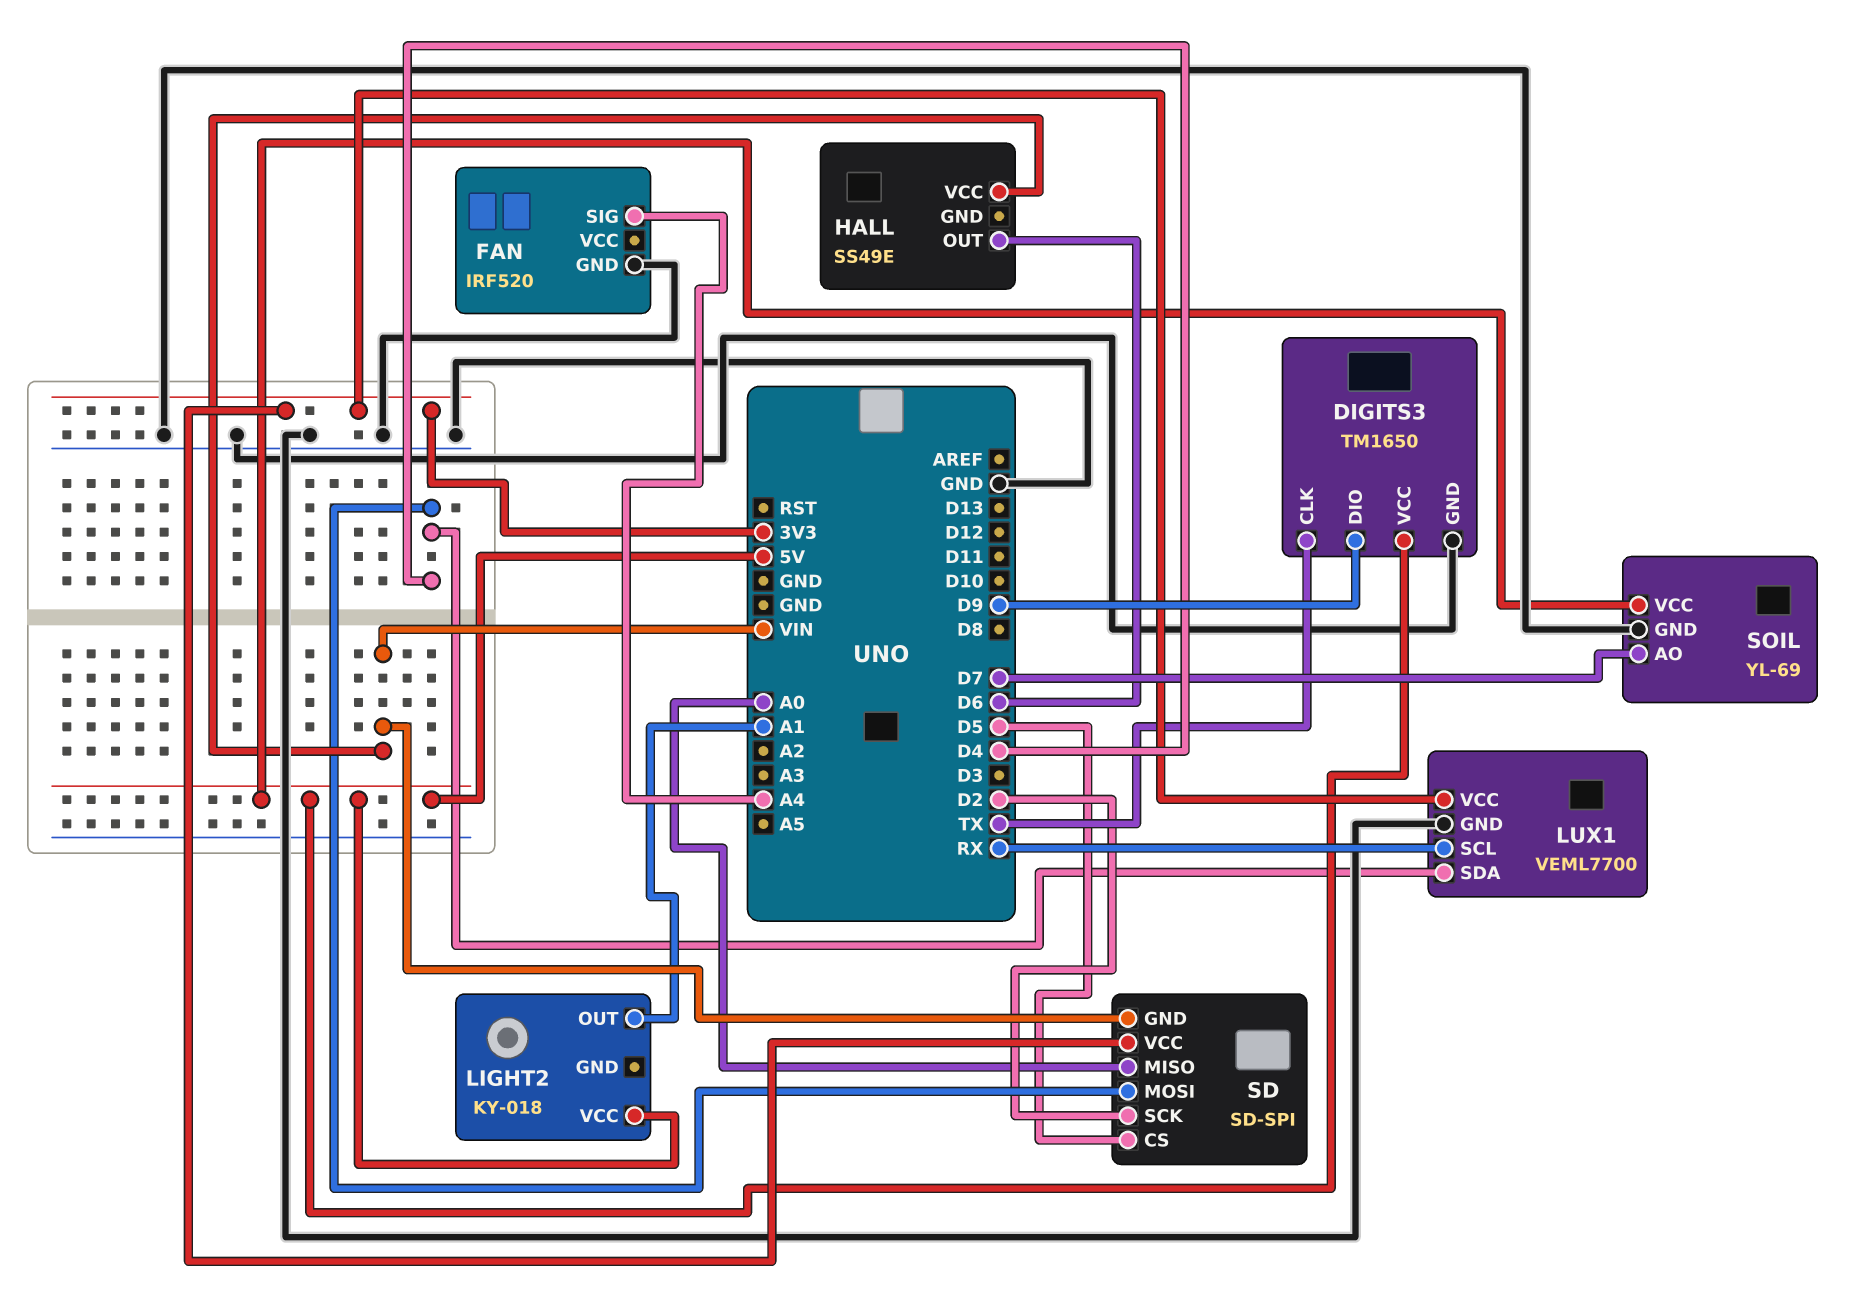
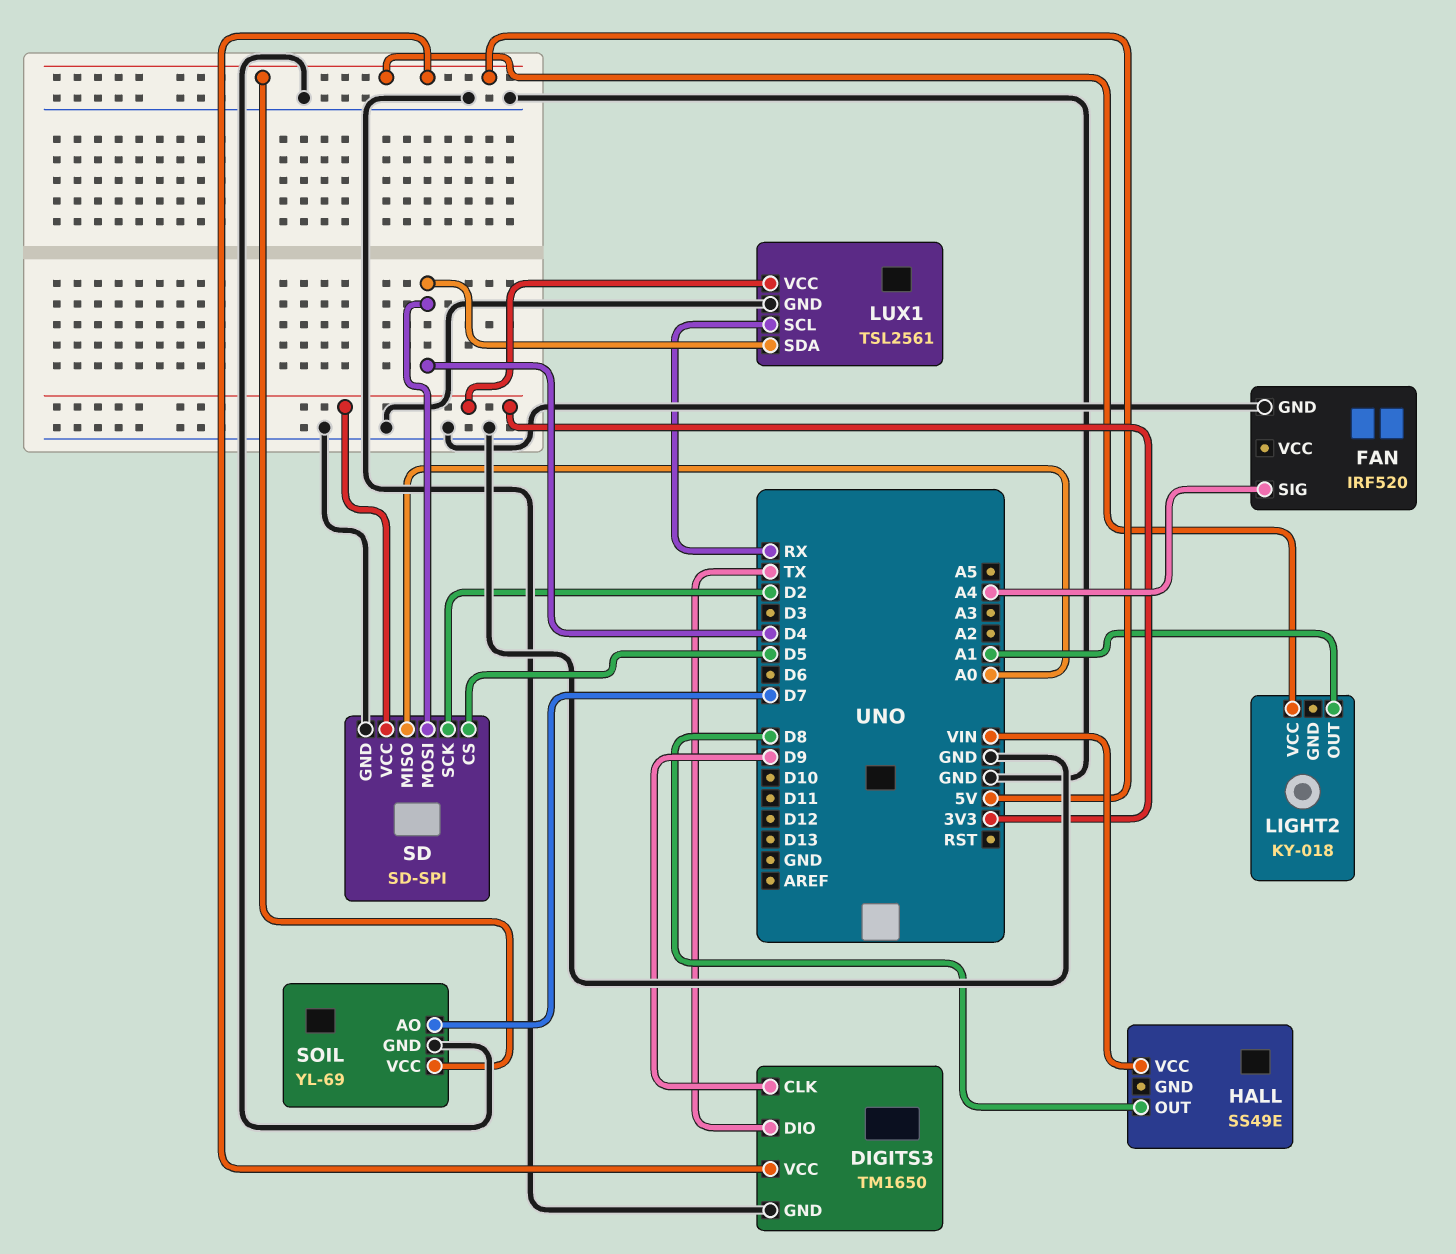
DIGITS3 pin CLK: TX -> D9
DIGITS3 pin DIO: D9 -> TX
HALL pin OUT: D6 -> D8
LUX1: VEML7700 -> TSL2561
SD pin GND: VIN -> GND

